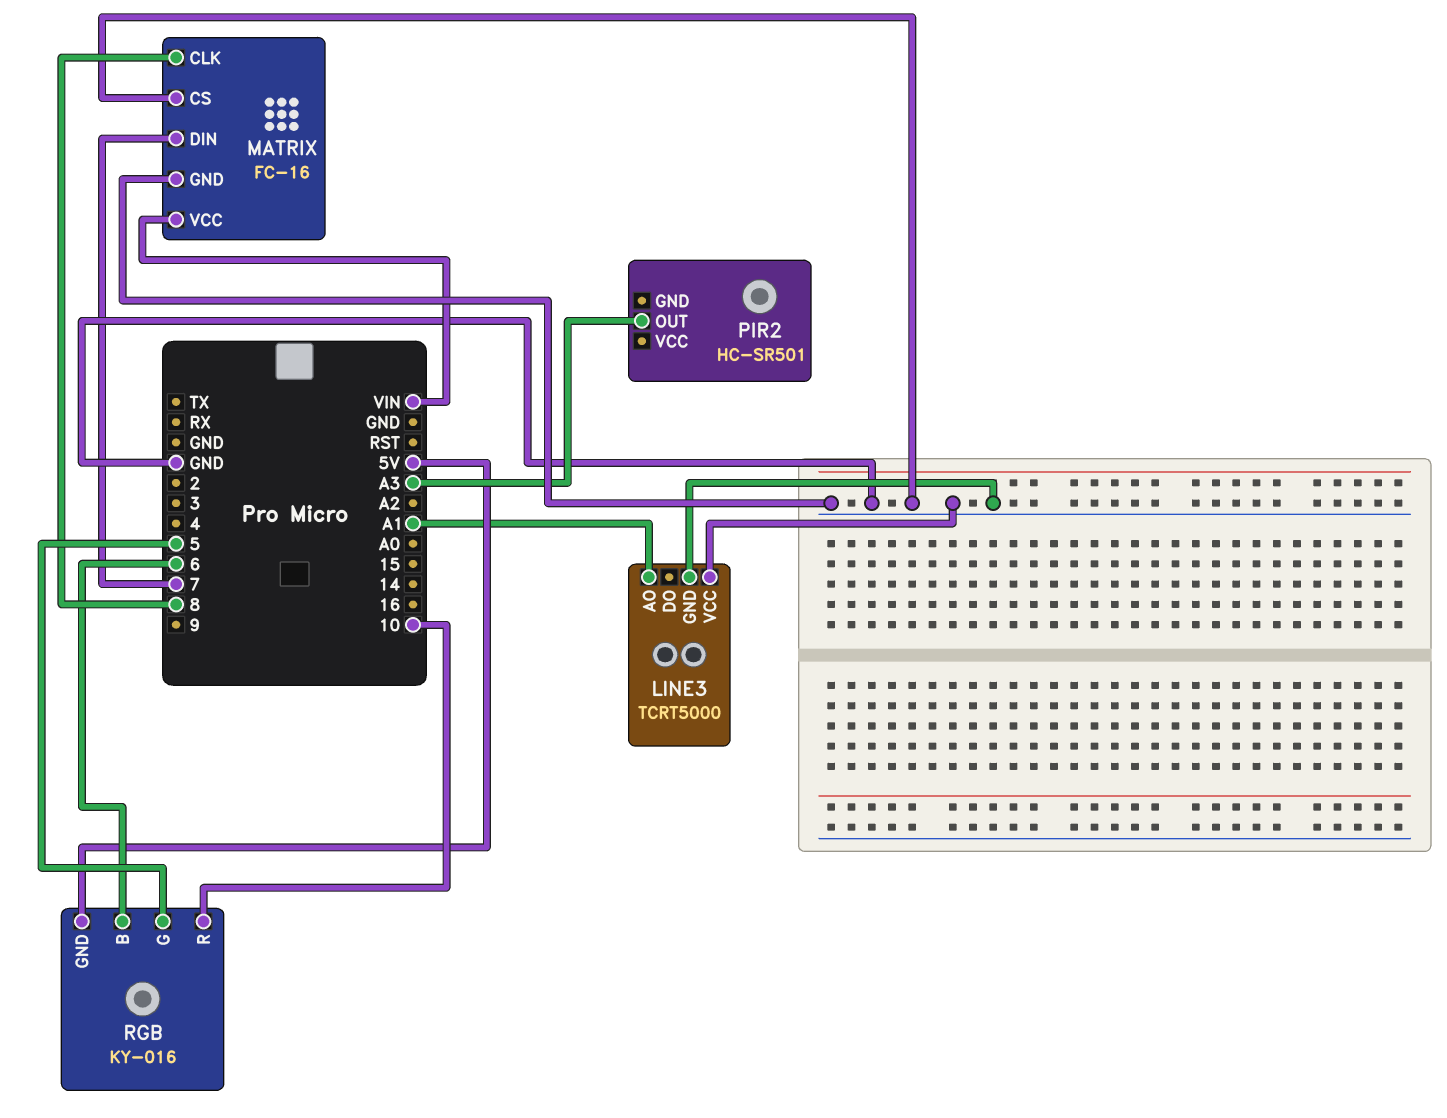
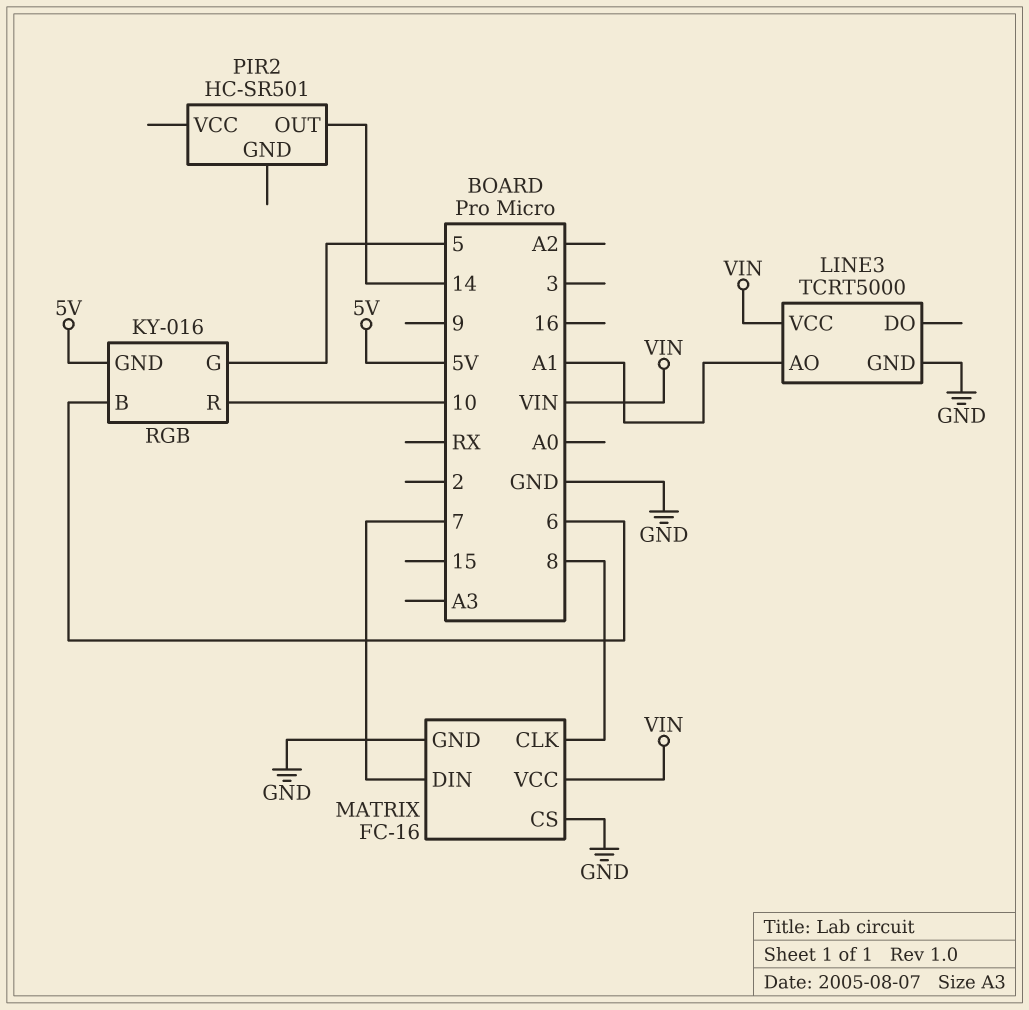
LINE3 pin VCC: GND -> VIN
PIR2 pin OUT: A3 -> 14

